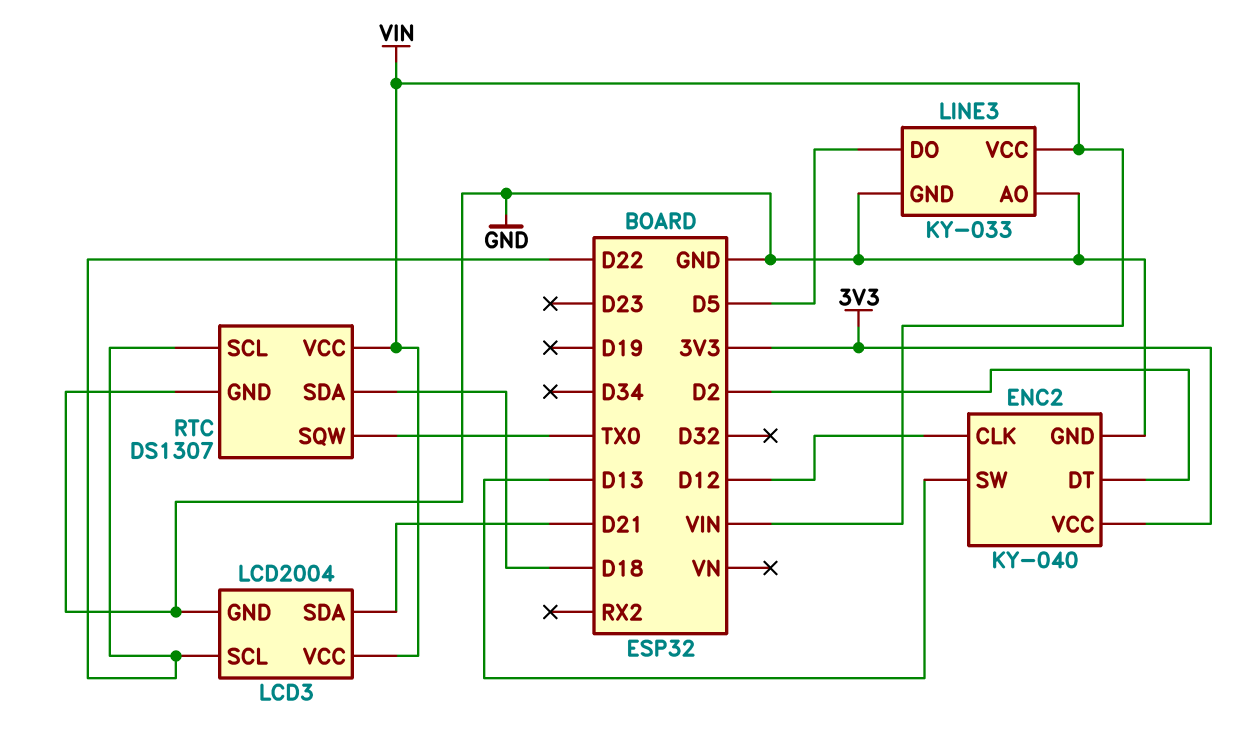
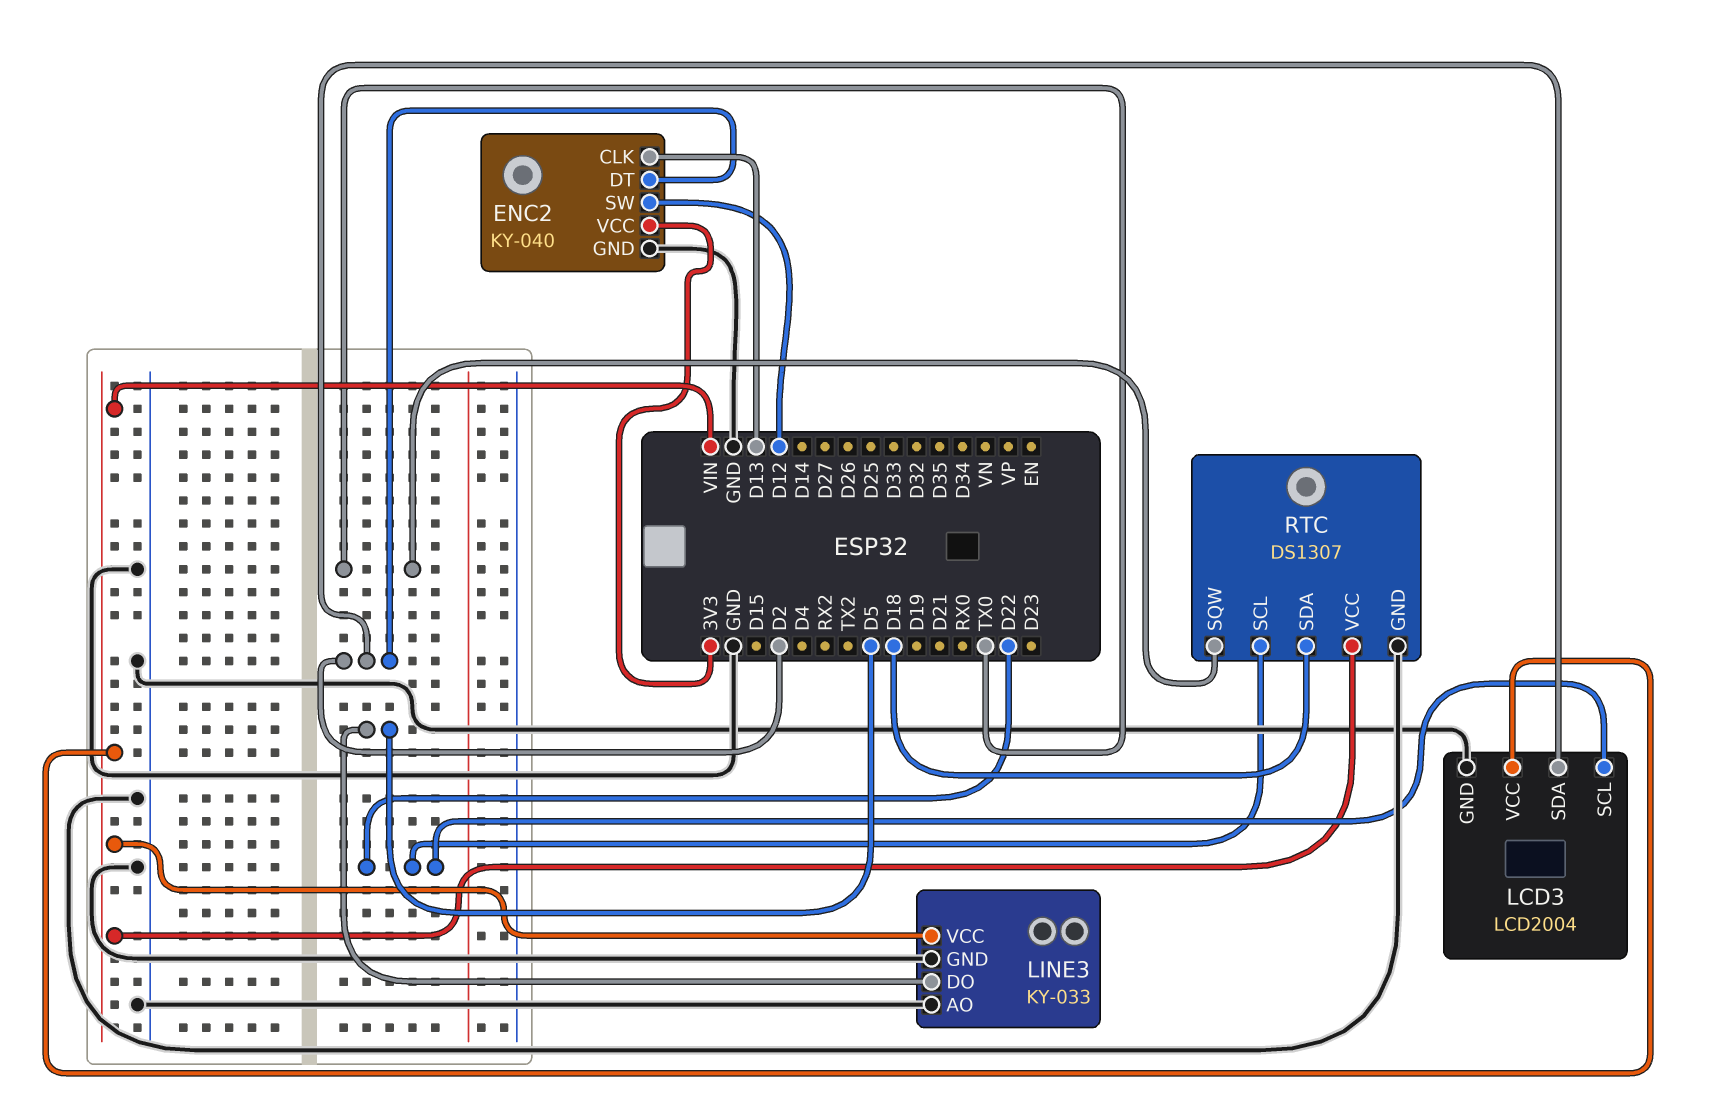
ENC2 pin CLK: D12 -> D13
ENC2 pin SW: D13 -> D12
LCD3 pin SDA: D21 -> D2

